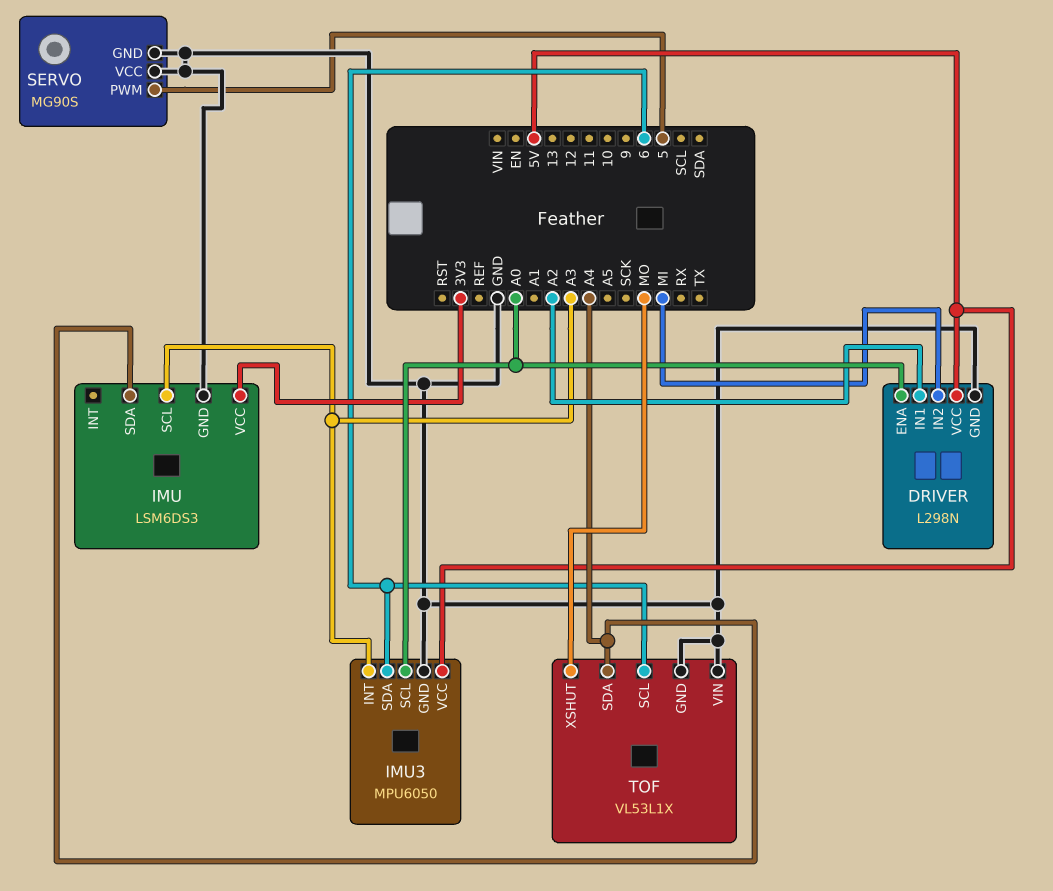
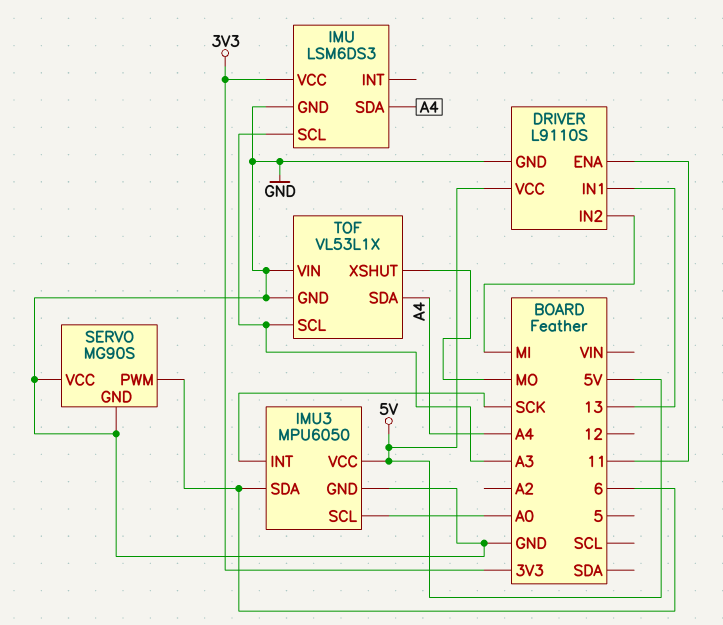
DRIVER: L298N -> L9110S
DRIVER pin ENA: A0 -> 11
DRIVER pin IN1: A2 -> 13
IMU3 pin INT: A3 -> SCK
SERVO pin PWM: 5 -> 6
TOF pin SCL: 6 -> A3

